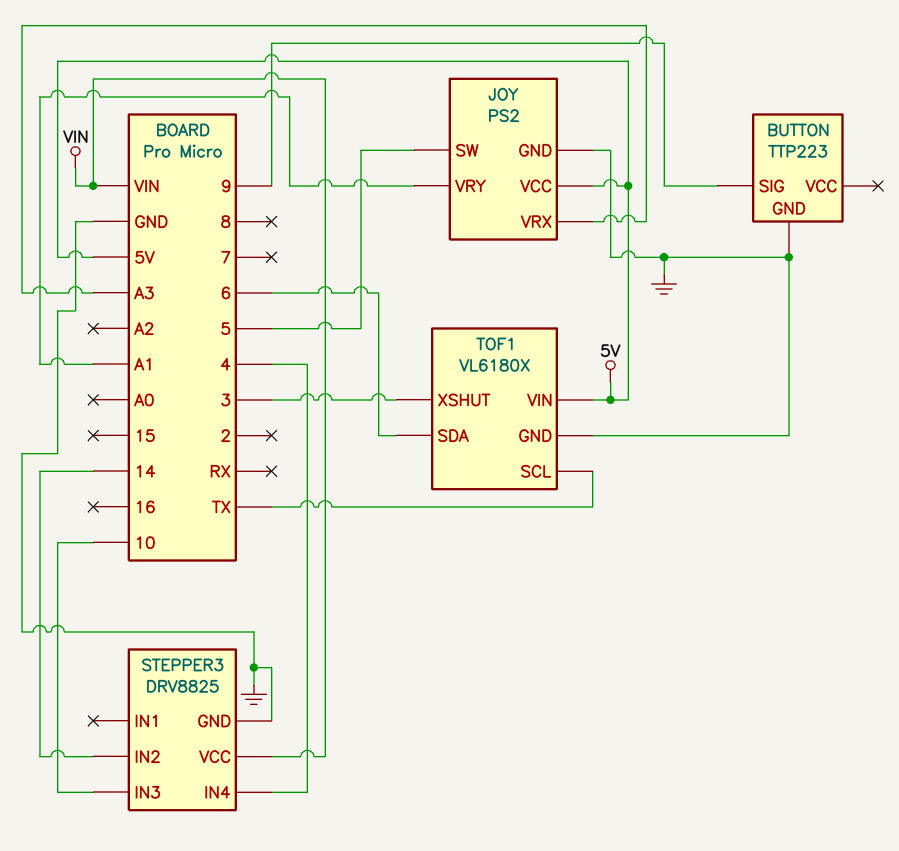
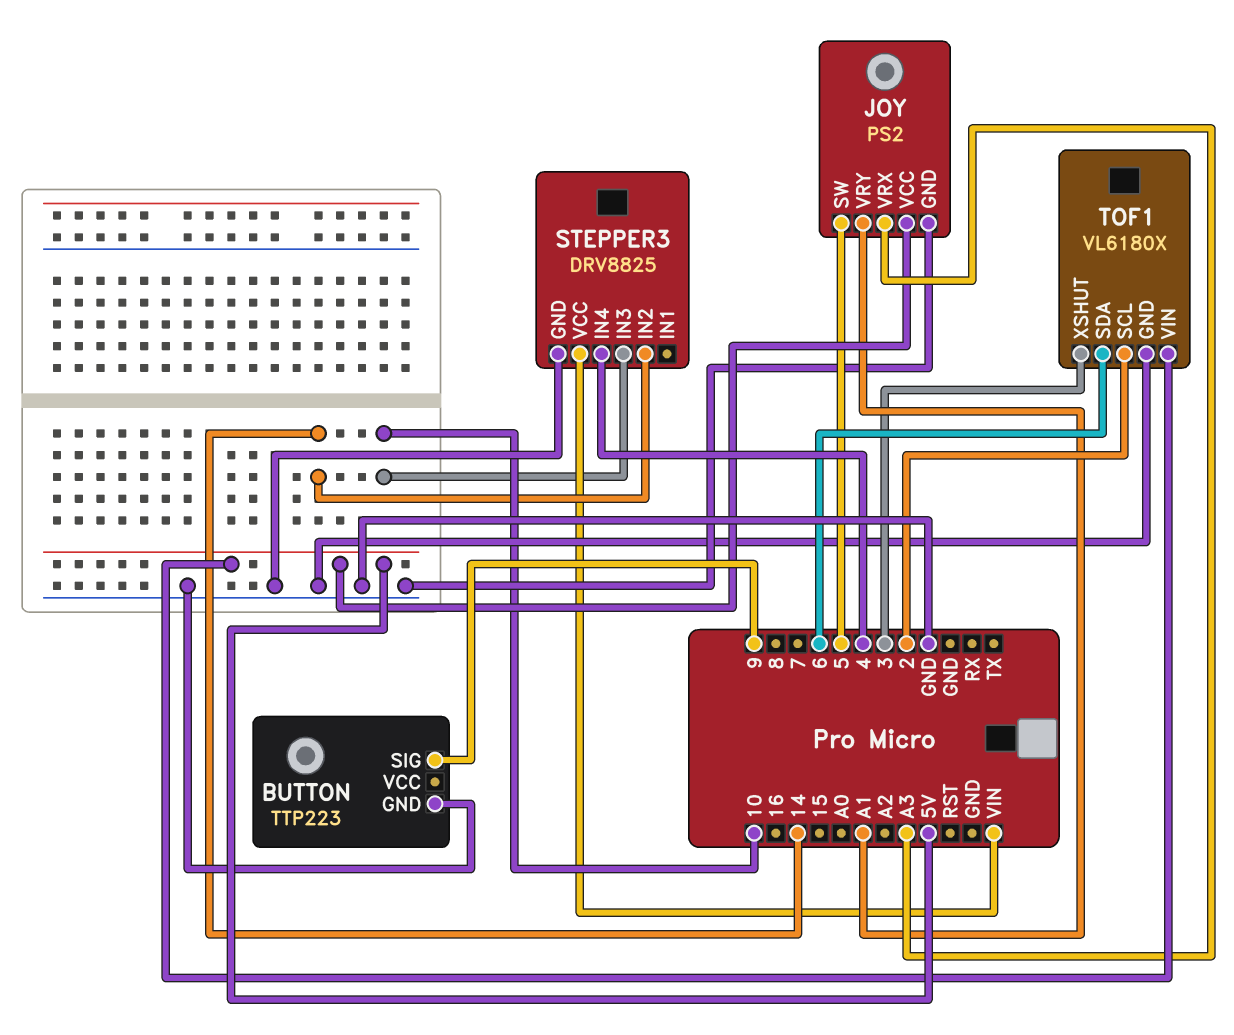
TOF1 pin SCL: TX -> 2

